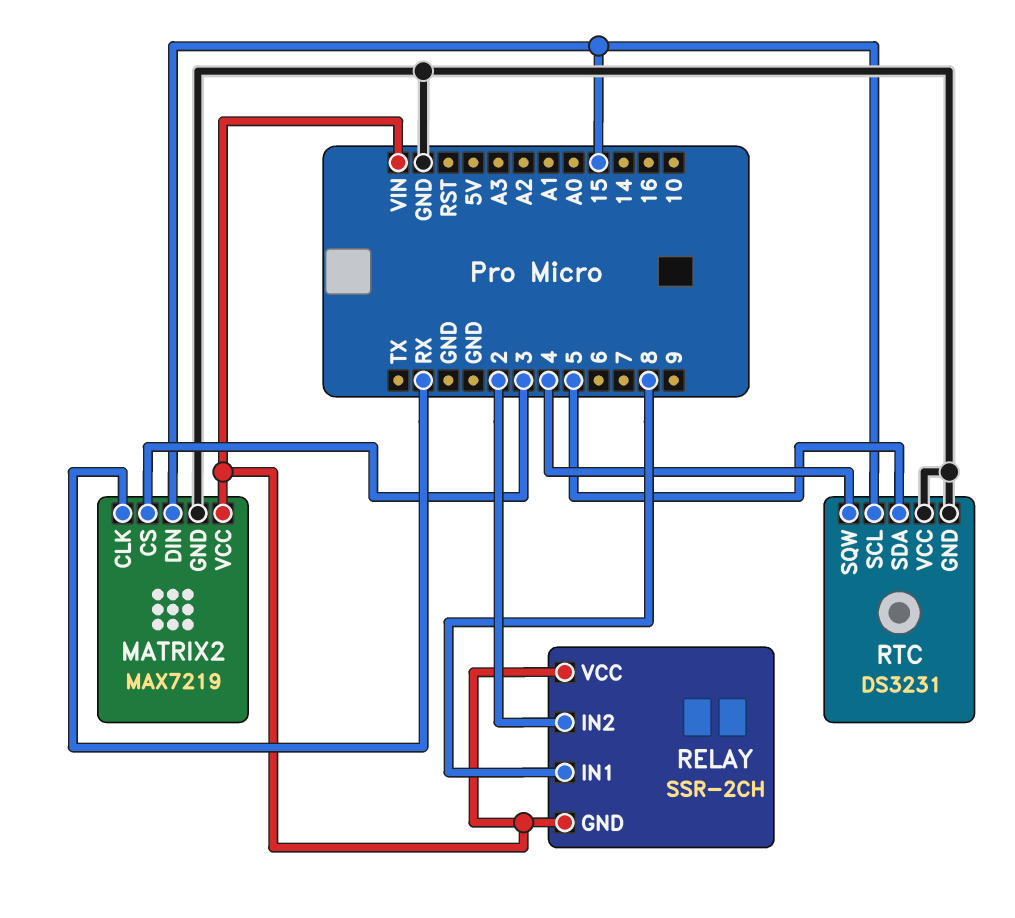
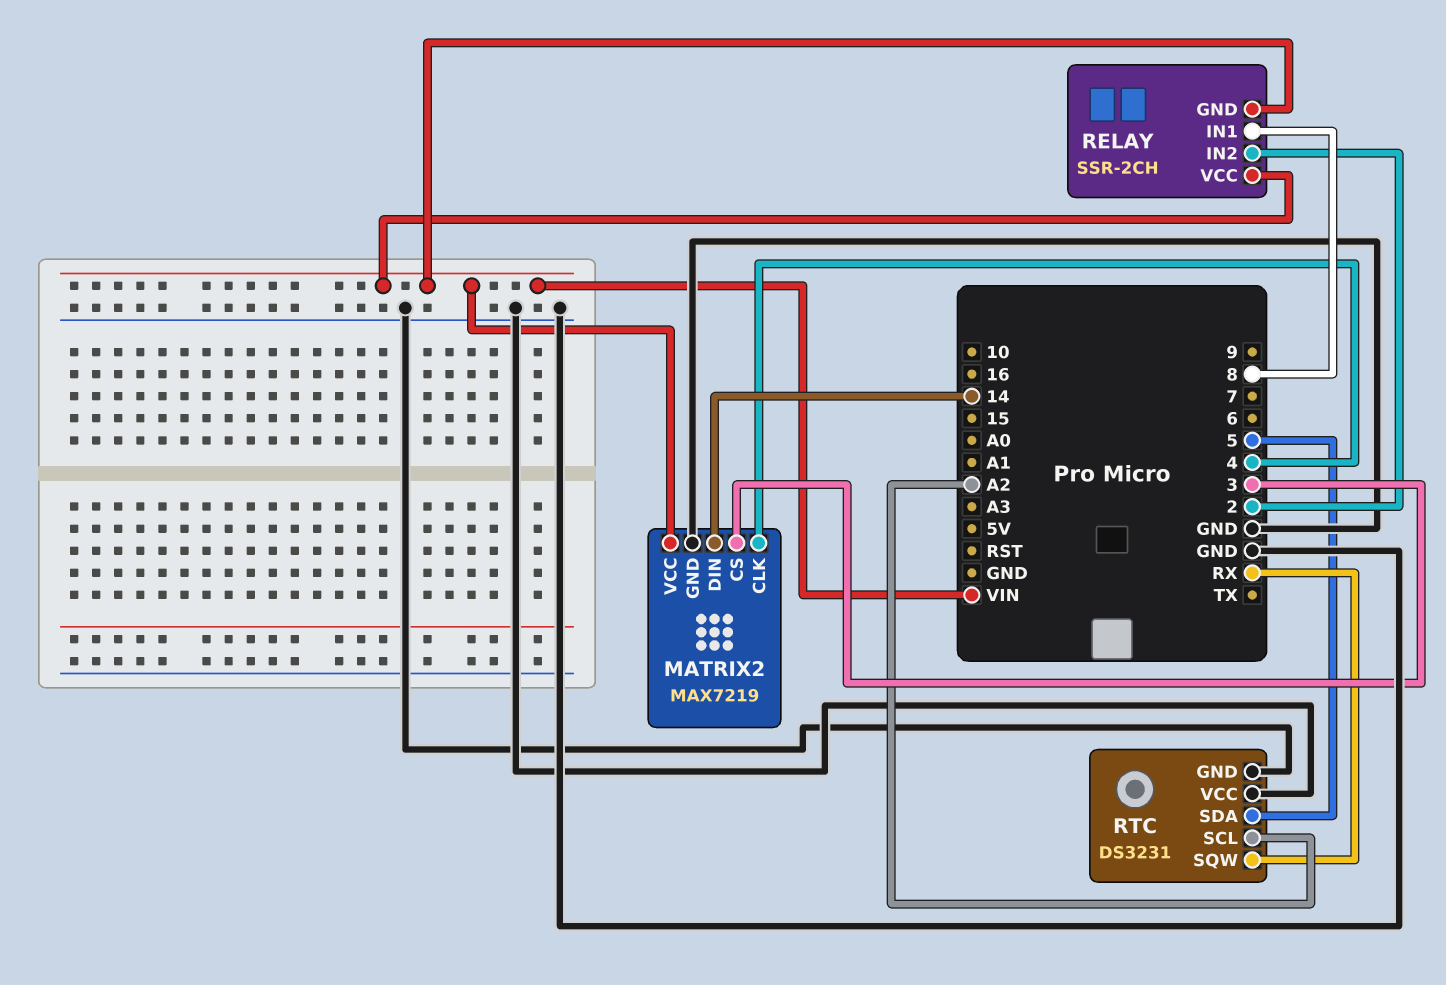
MATRIX2 pin CLK: RX -> 4
MATRIX2 pin DIN: 15 -> 14
RTC pin SCL: 15 -> A2
RTC pin SQW: 4 -> RX

